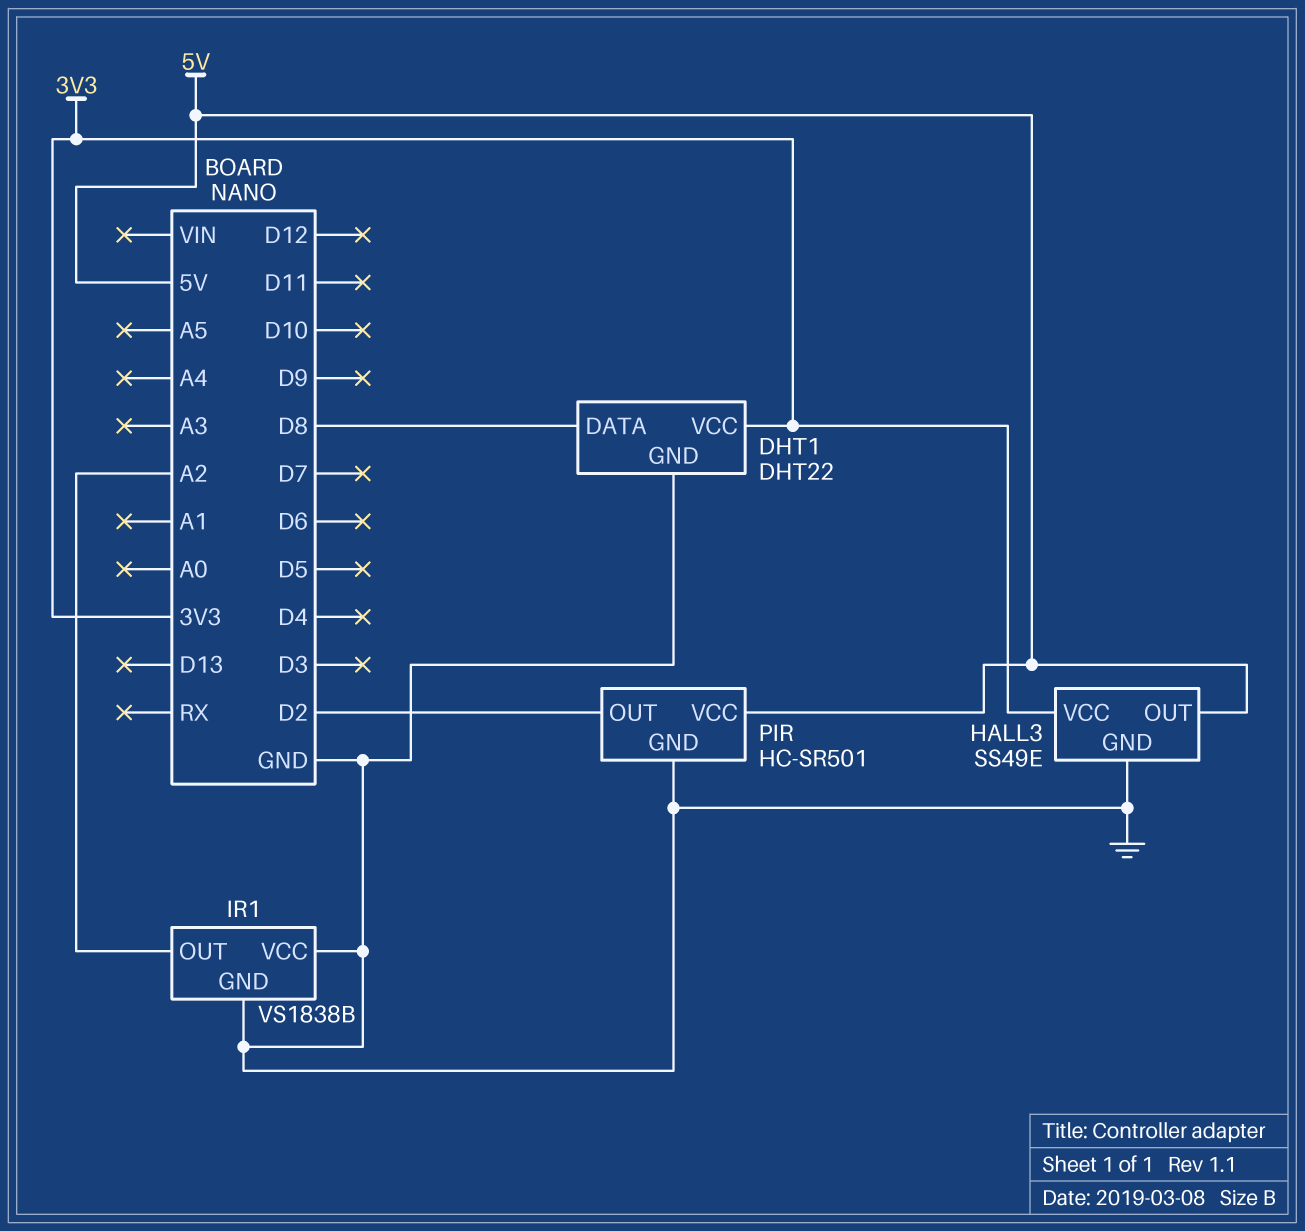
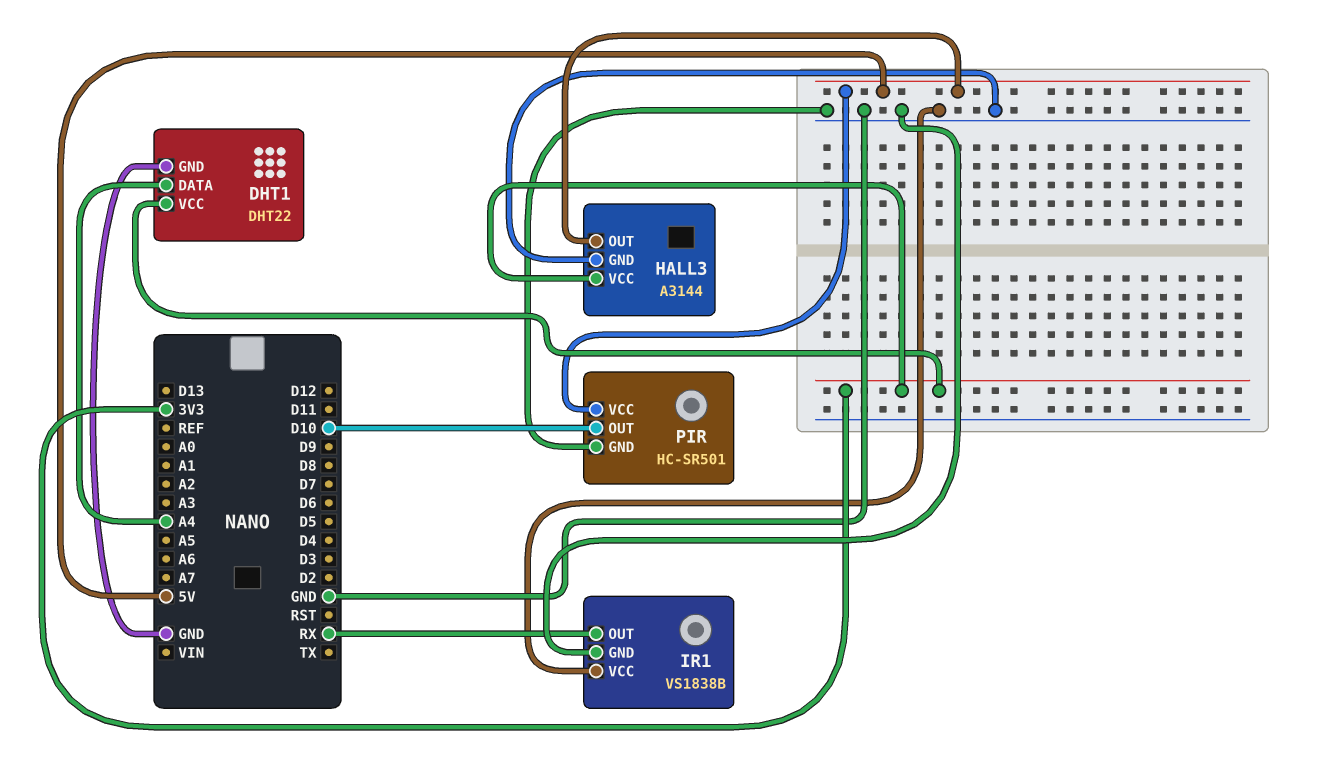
DHT1 pin DATA: D8 -> A4
HALL3: SS49E -> A3144
IR1 pin OUT: A2 -> RX
PIR pin OUT: D2 -> D10

